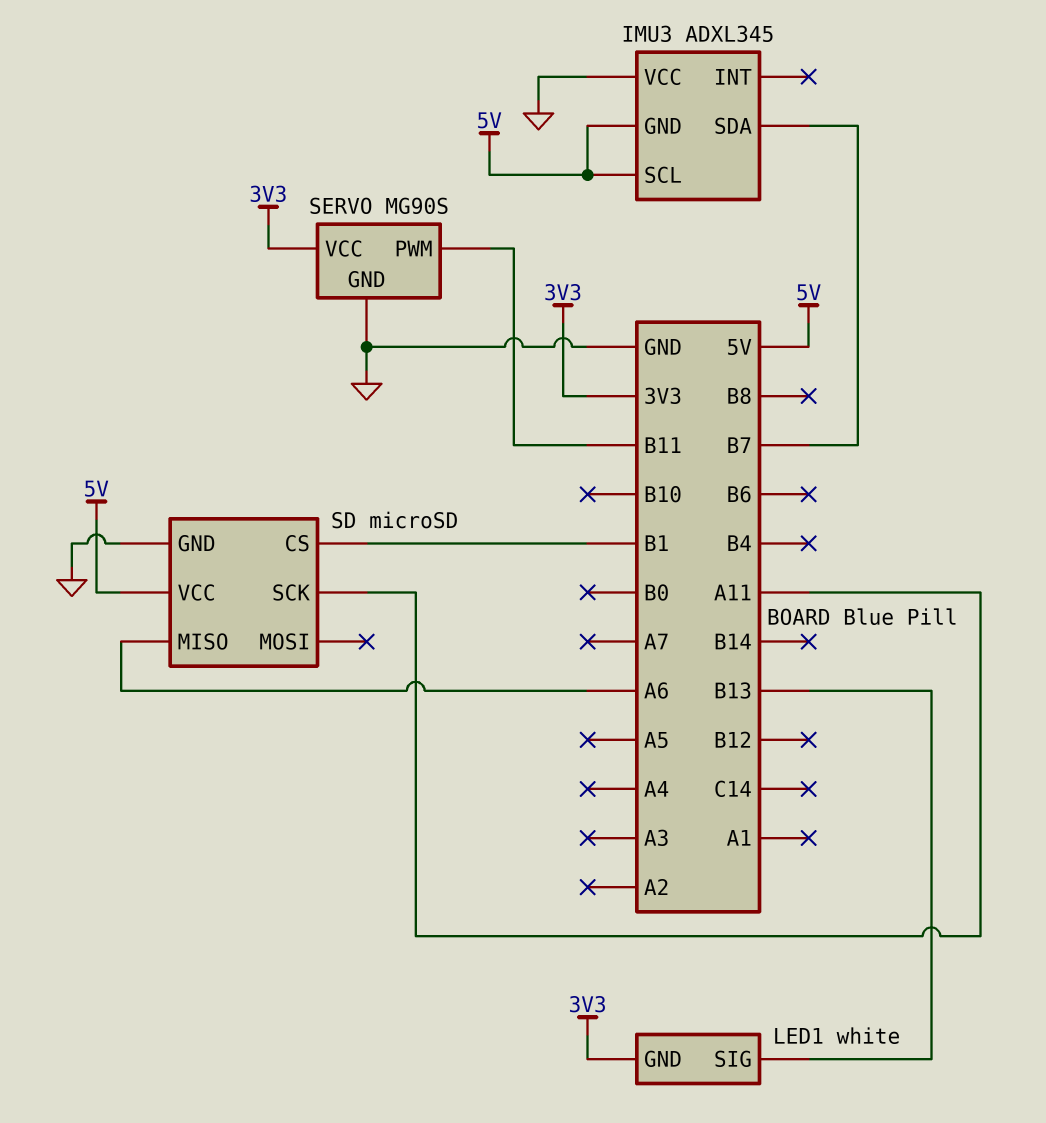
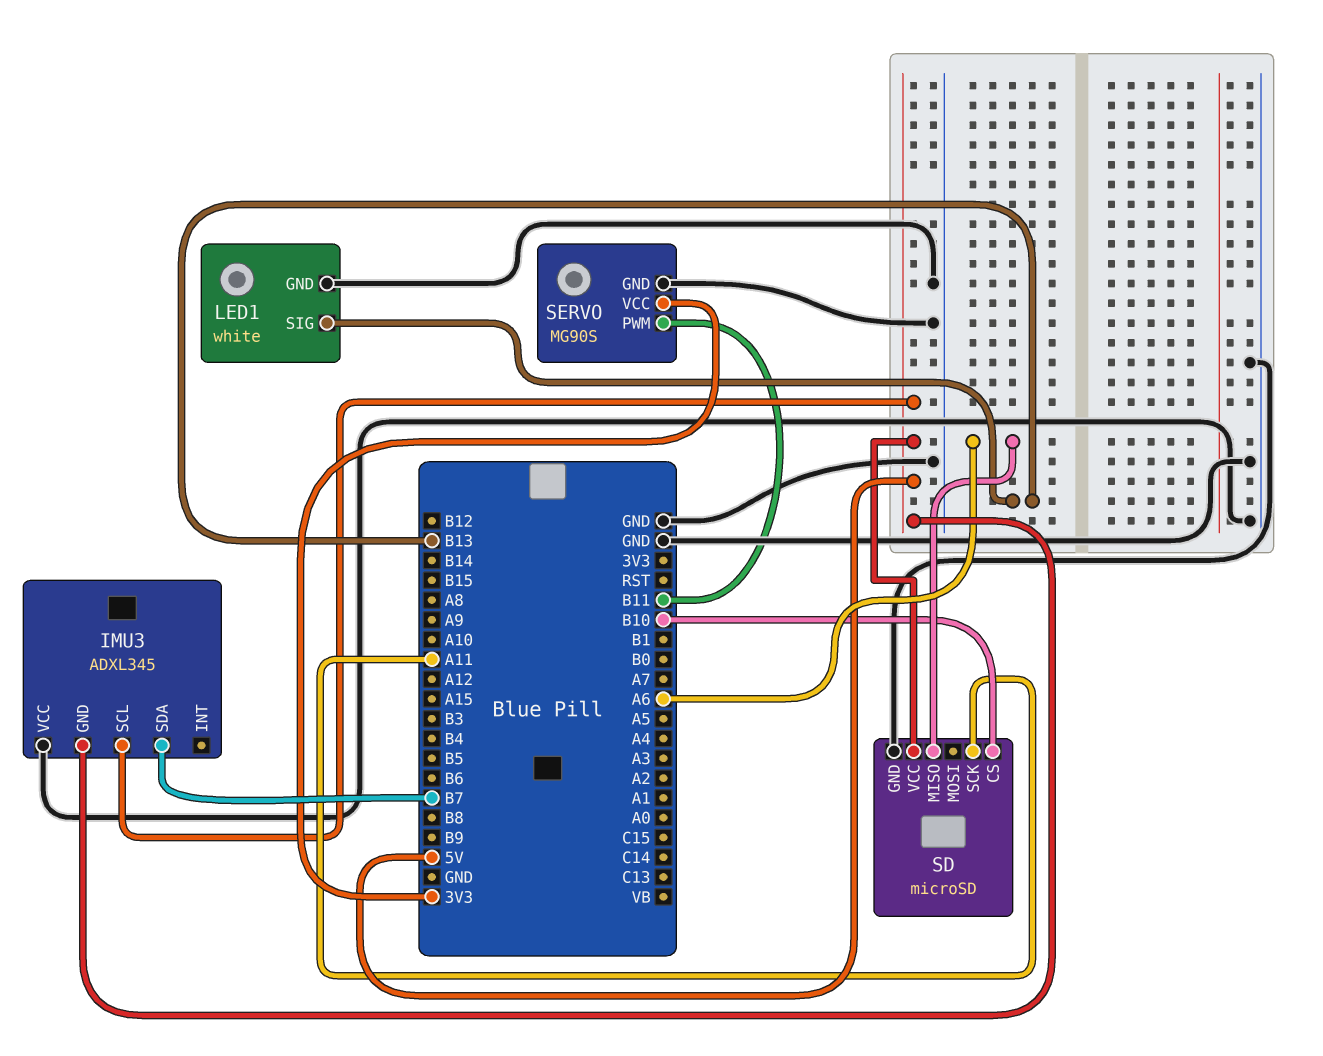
LED1 pin GND: 3V3 -> GND
SD pin CS: B1 -> B10

